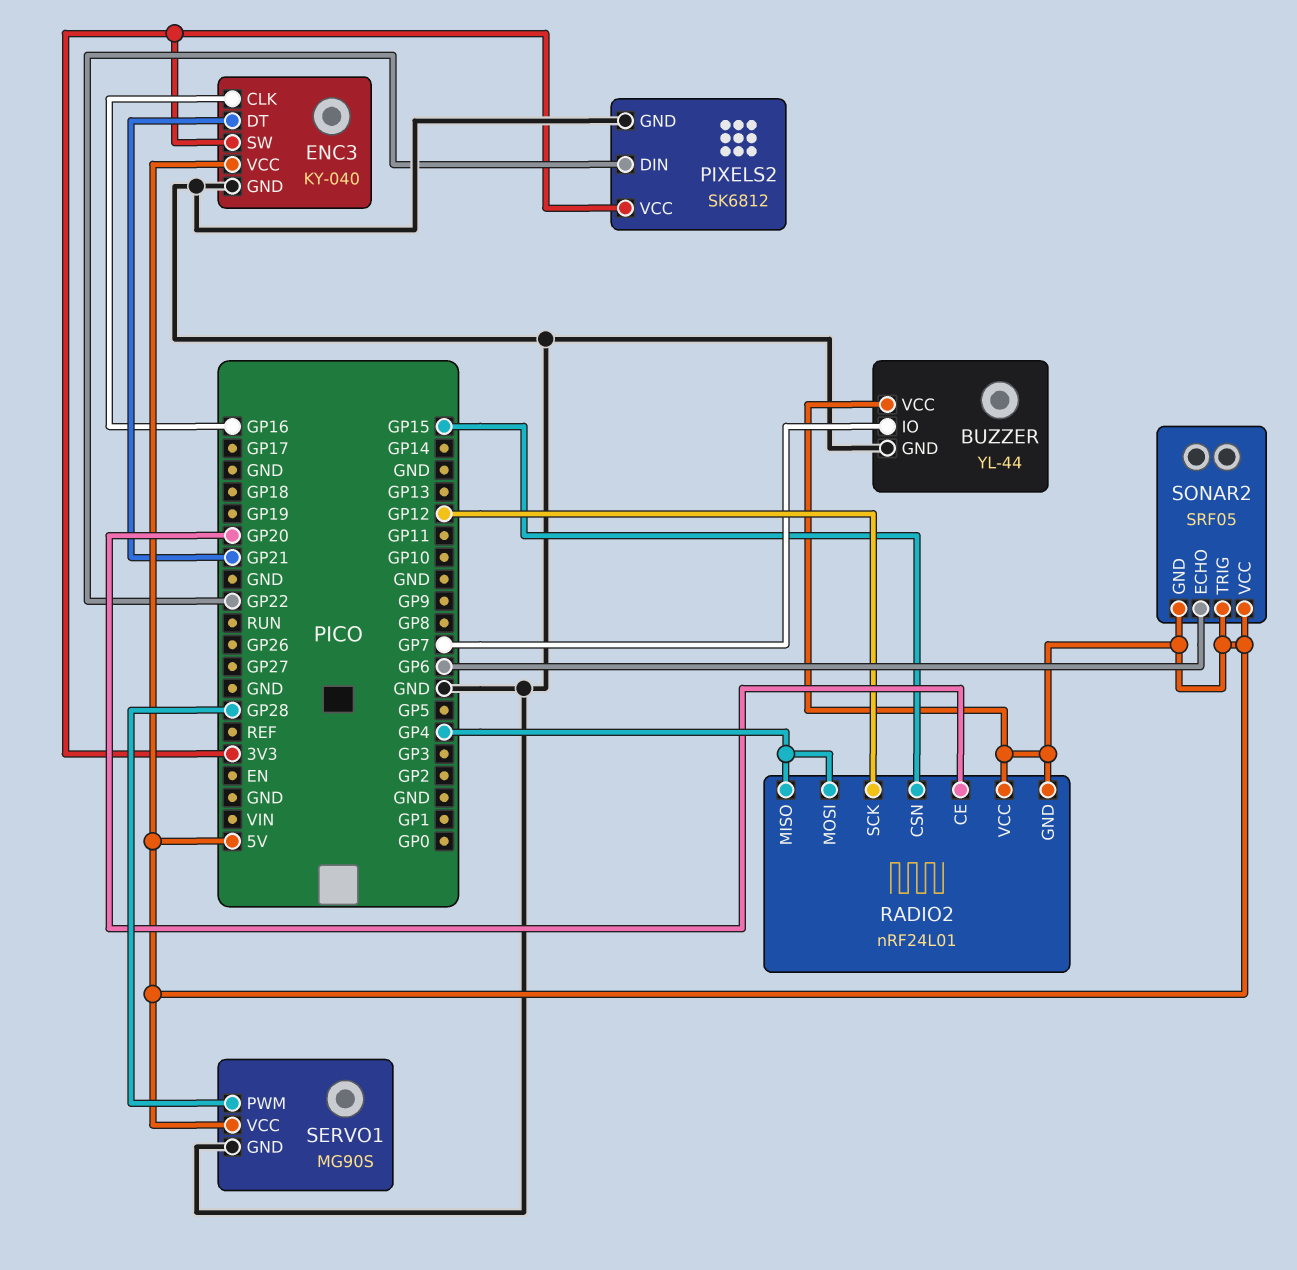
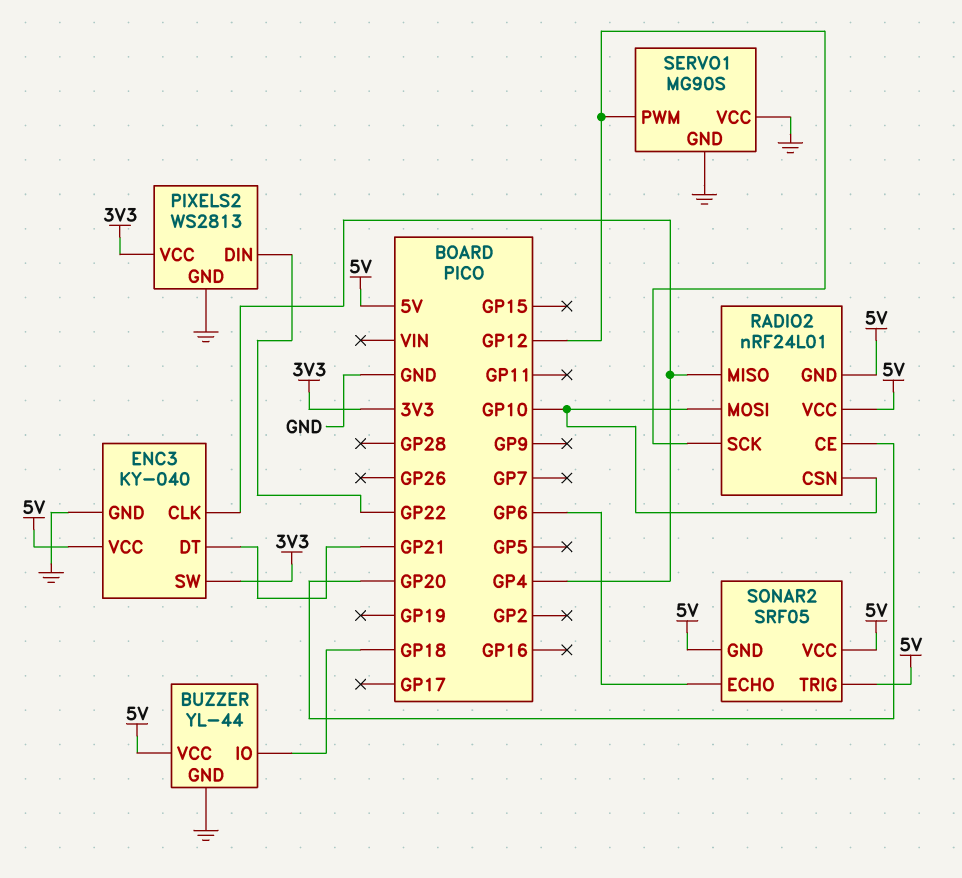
BUZZER pin IO: GP7 -> GP18
ENC3 pin CLK: GP16 -> GP4
PIXELS2: SK6812 -> WS2813
RADIO2 pin CSN: GP15 -> GP10
RADIO2 pin MOSI: GP4 -> GP10
SERVO1 pin PWM: GP28 -> GP12
SERVO1 pin VCC: 5V -> GND

